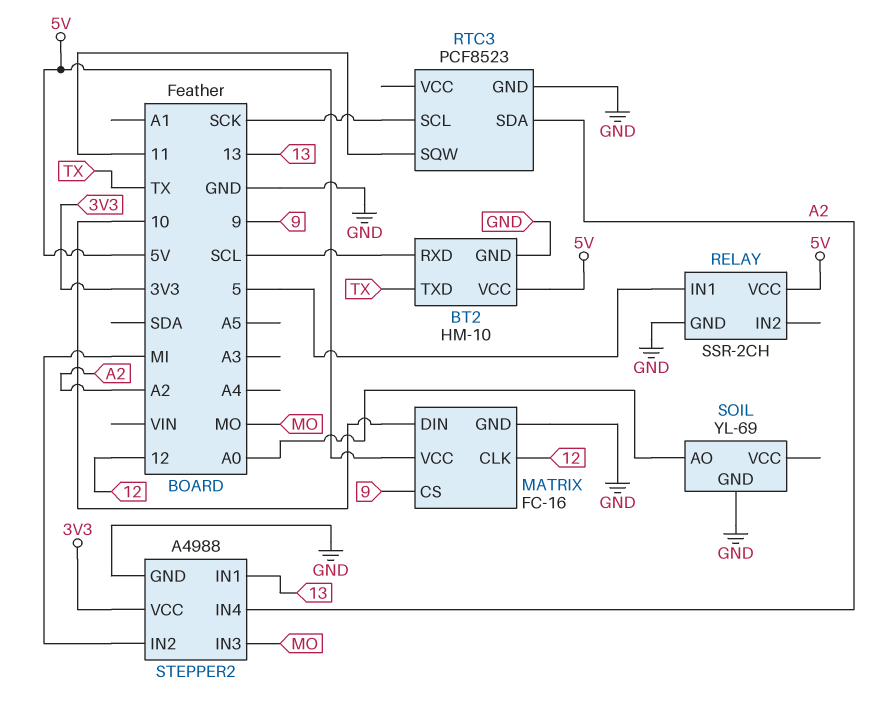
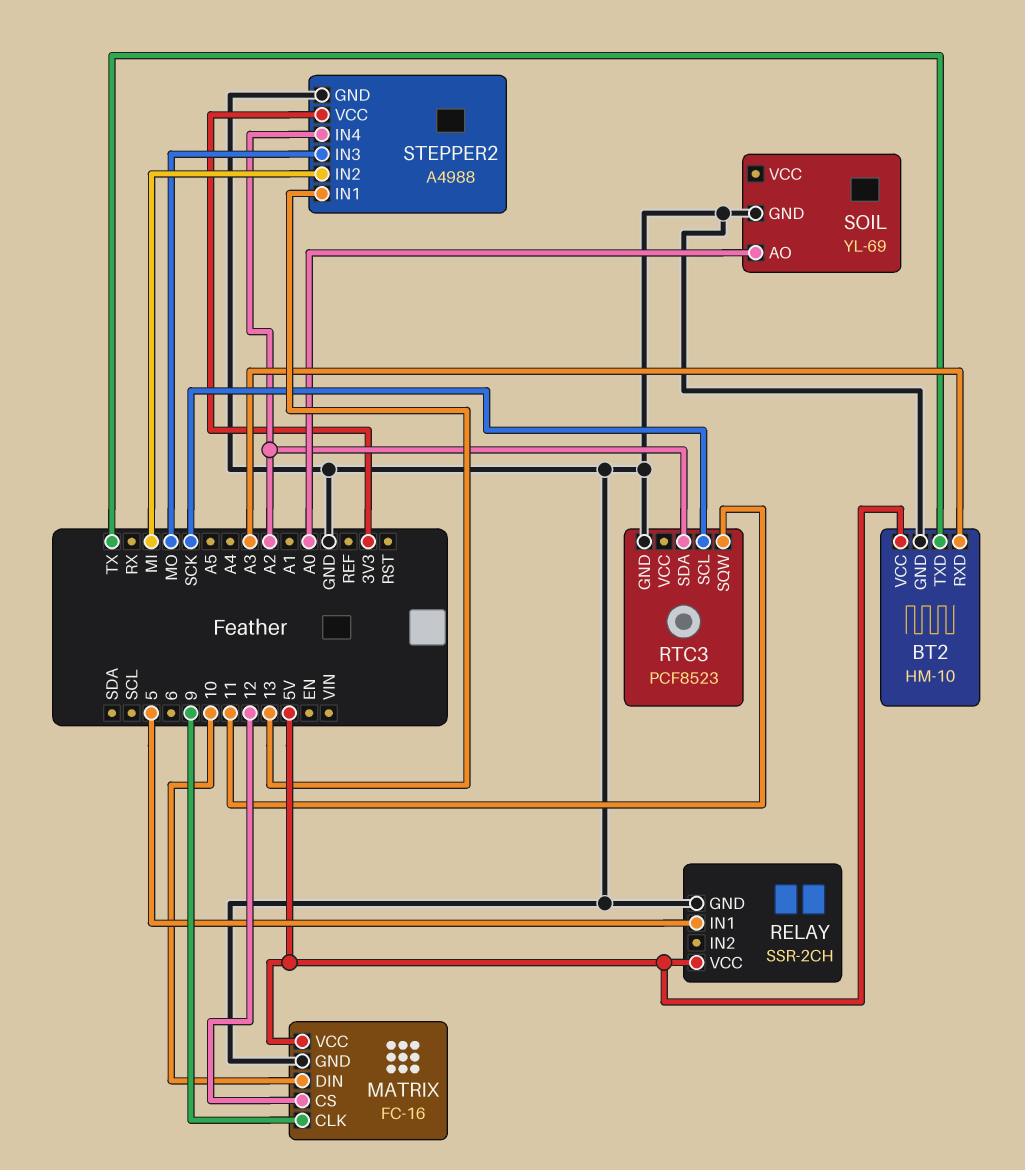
BT2 pin RXD: SCL -> A3
MATRIX pin CLK: 12 -> 9
MATRIX pin CS: 9 -> 12

